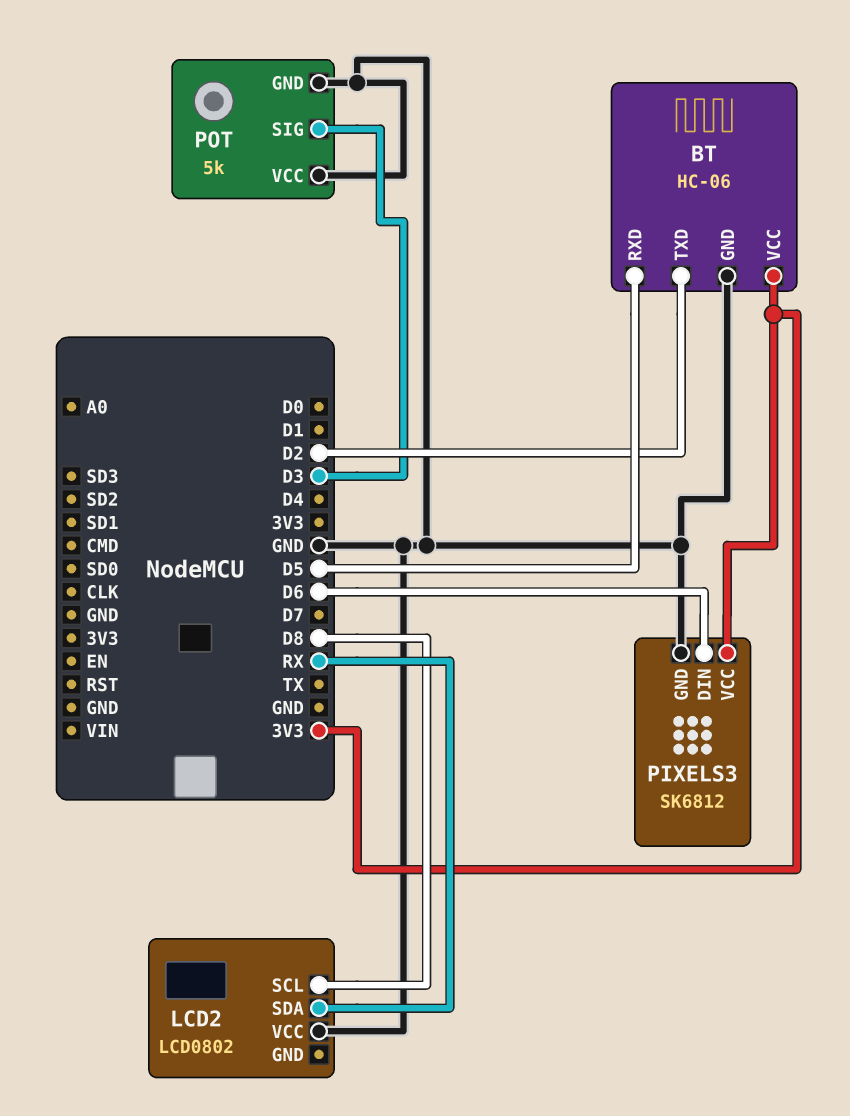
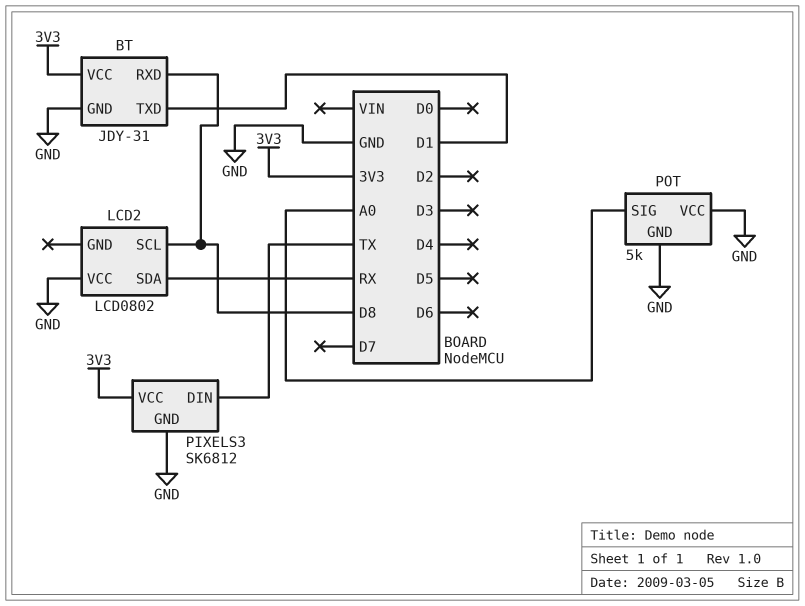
BT: HC-06 -> JDY-31
BT pin RXD: D5 -> D8
BT pin TXD: D2 -> D1
PIXELS3 pin DIN: D6 -> TX
POT pin SIG: D3 -> A0

